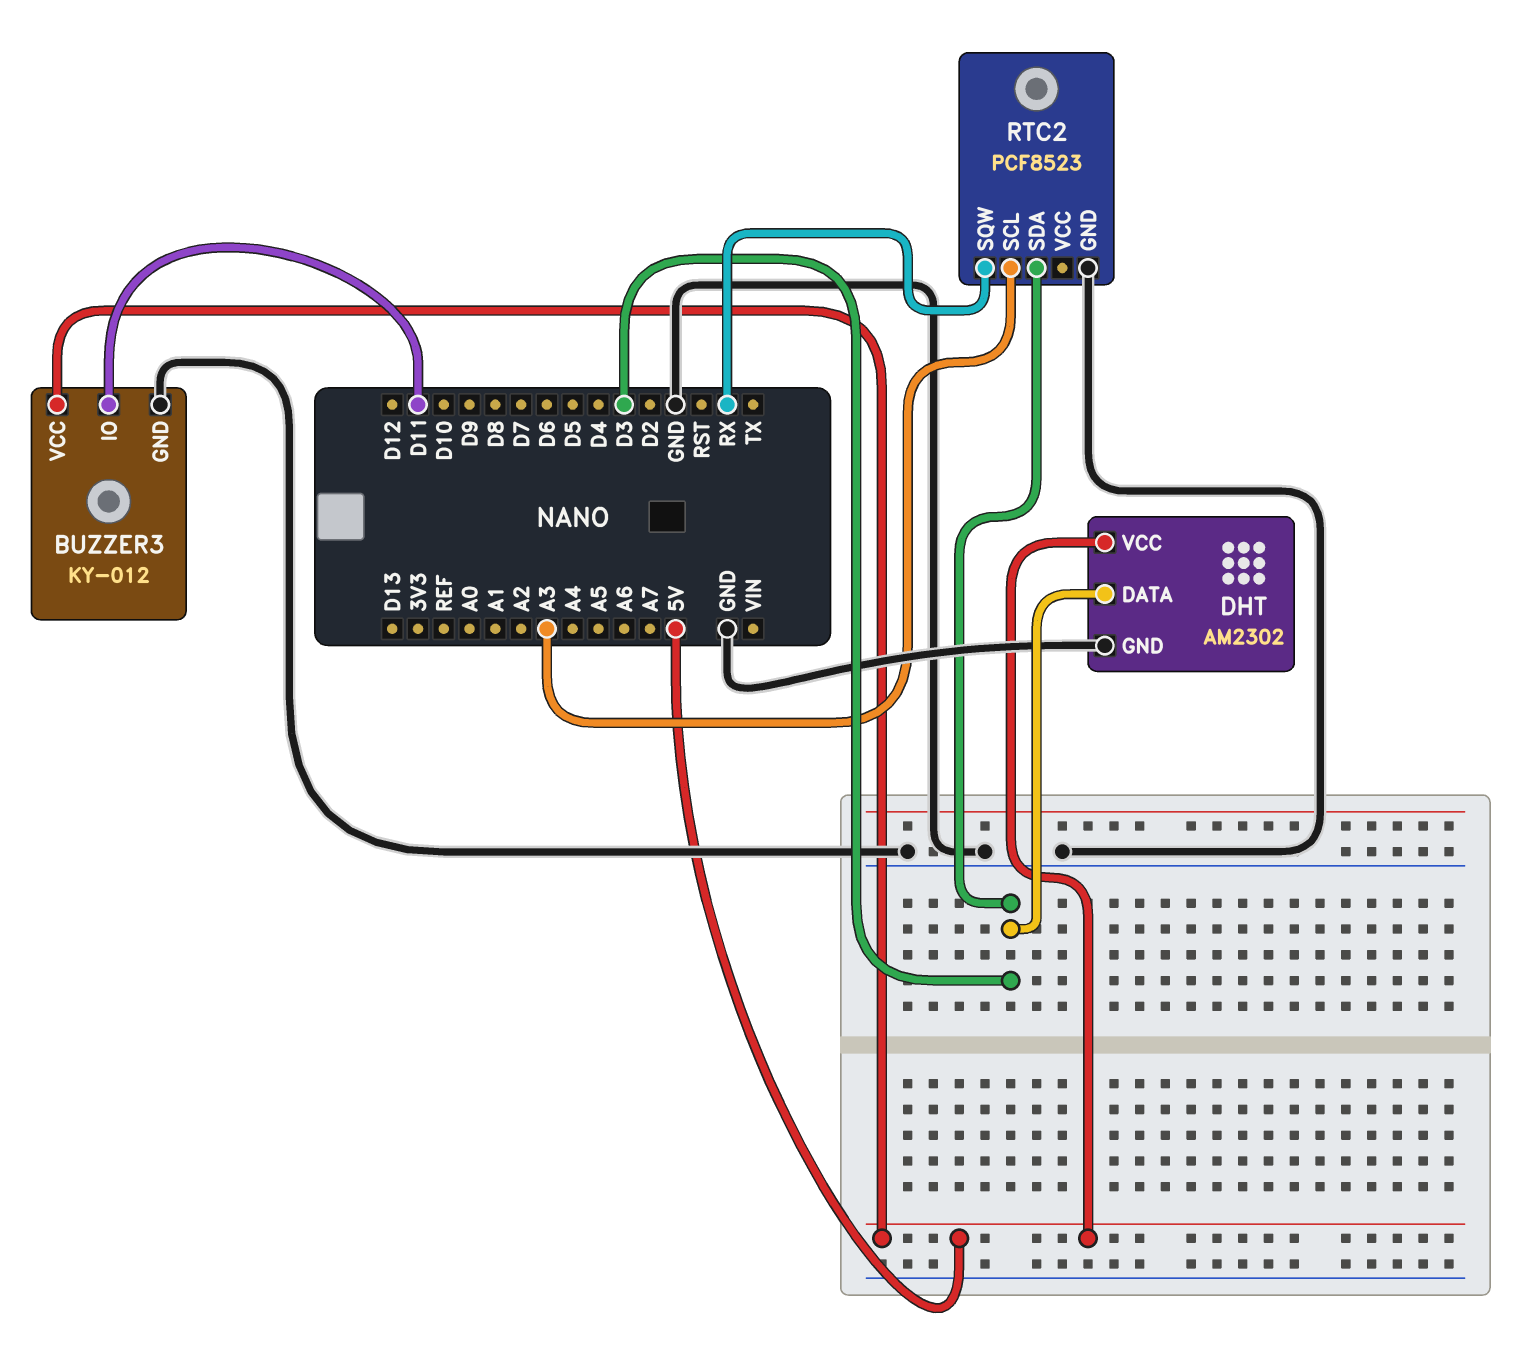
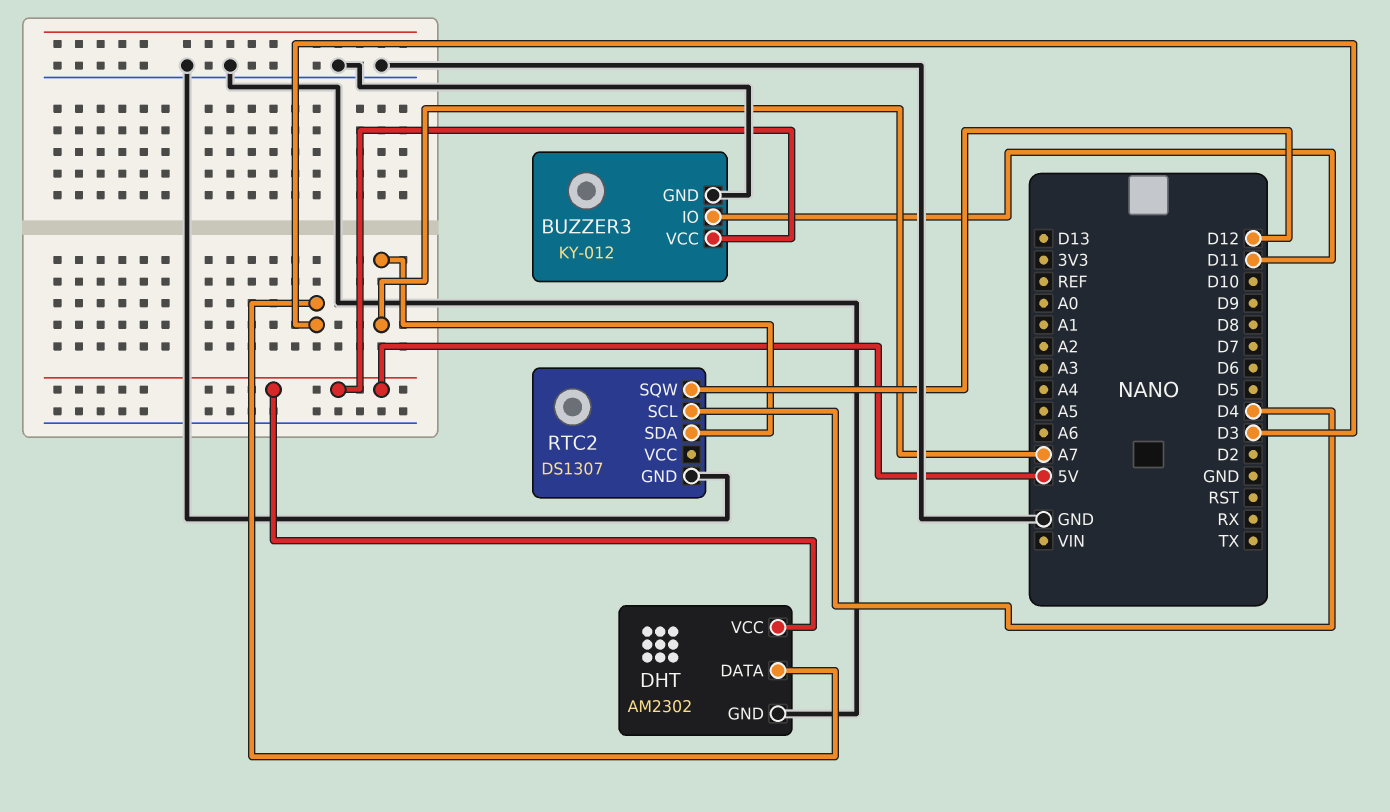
RTC2: PCF8523 -> DS1307
RTC2 pin SCL: A3 -> D4
RTC2 pin SDA: D3 -> A7
RTC2 pin SQW: RX -> D12

